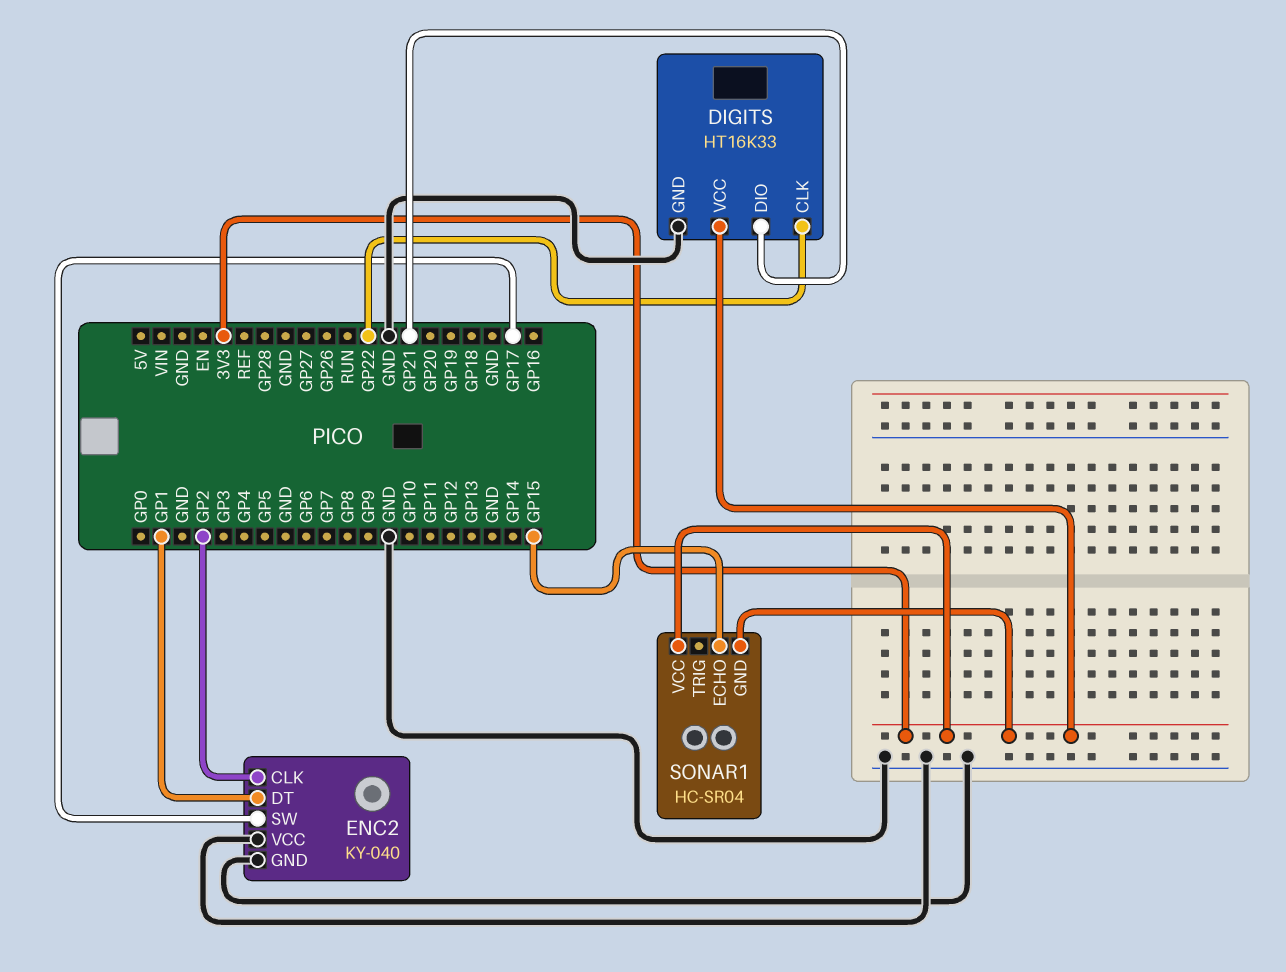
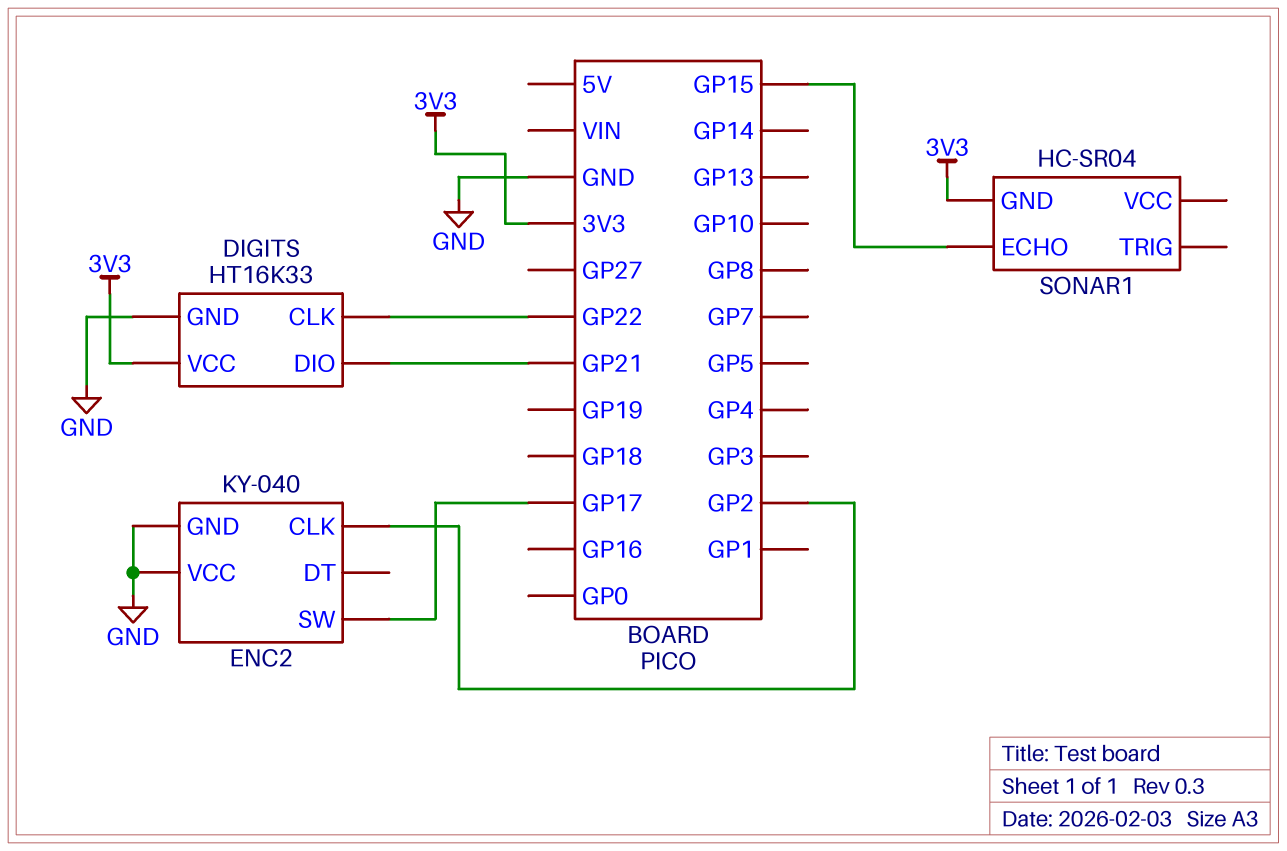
ENC2 pin DT: GP1 -> none
SONAR1 pin VCC: 3V3 -> none

